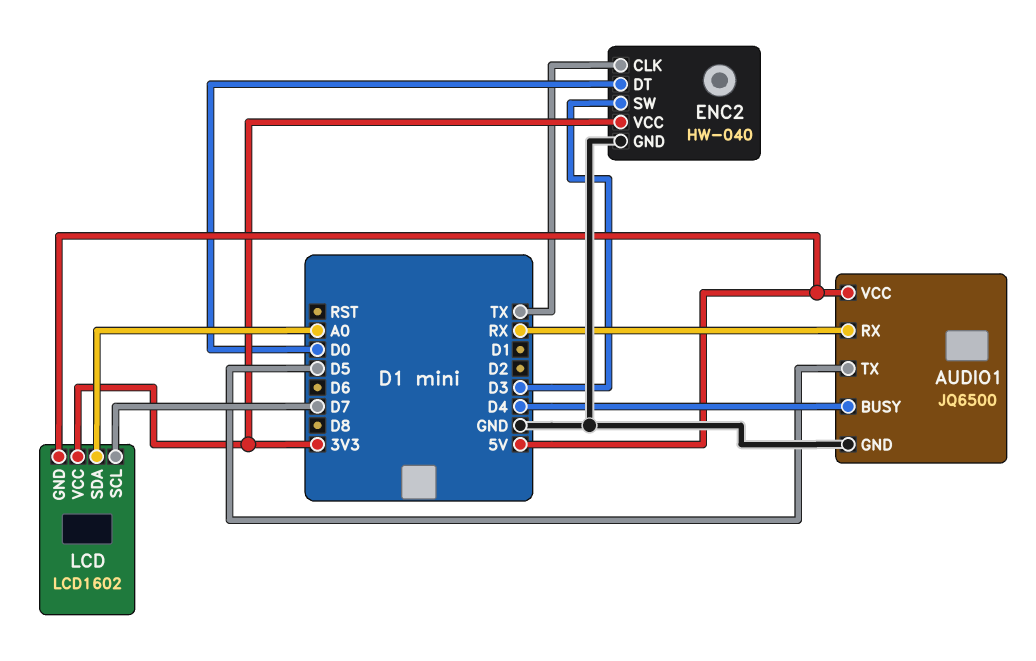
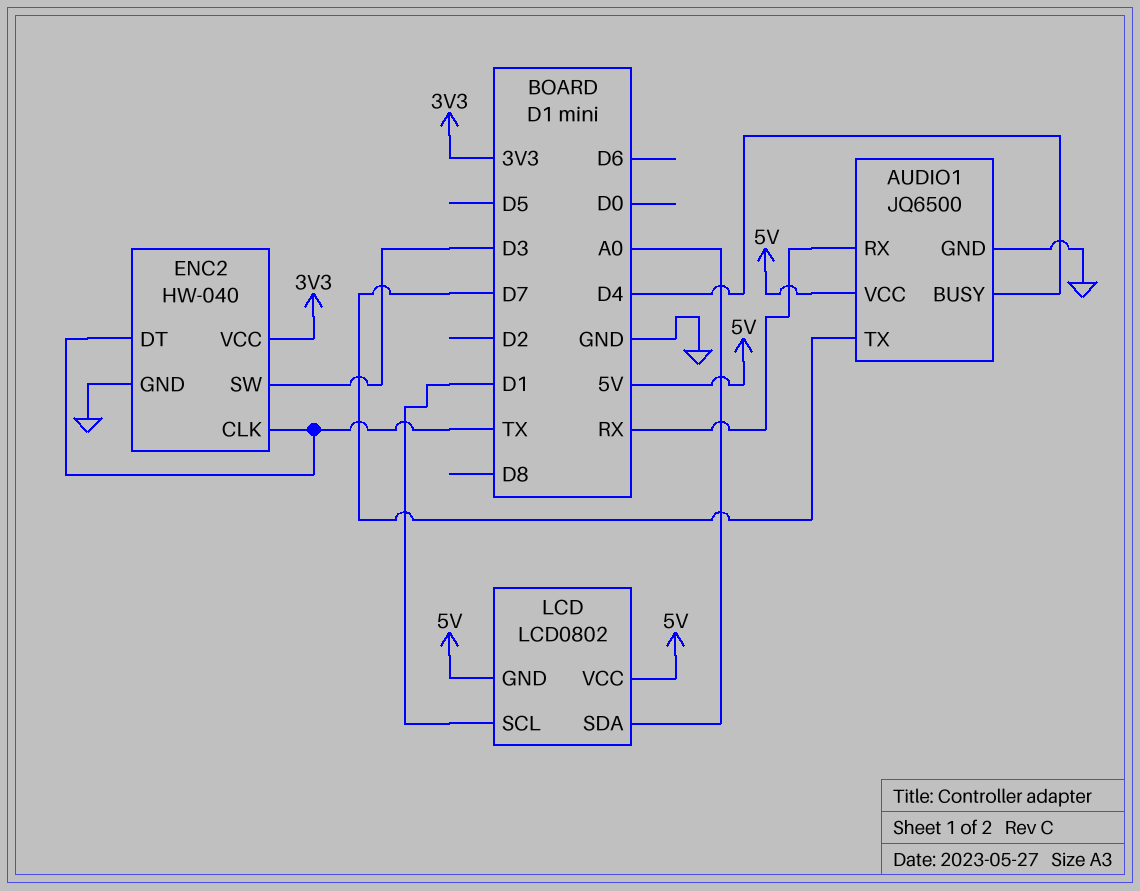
AUDIO1 pin TX: D5 -> D7
ENC2 pin DT: D0 -> TX
LCD: LCD1602 -> LCD0802
LCD pin SCL: D7 -> D1
LCD pin VCC: 3V3 -> 5V

